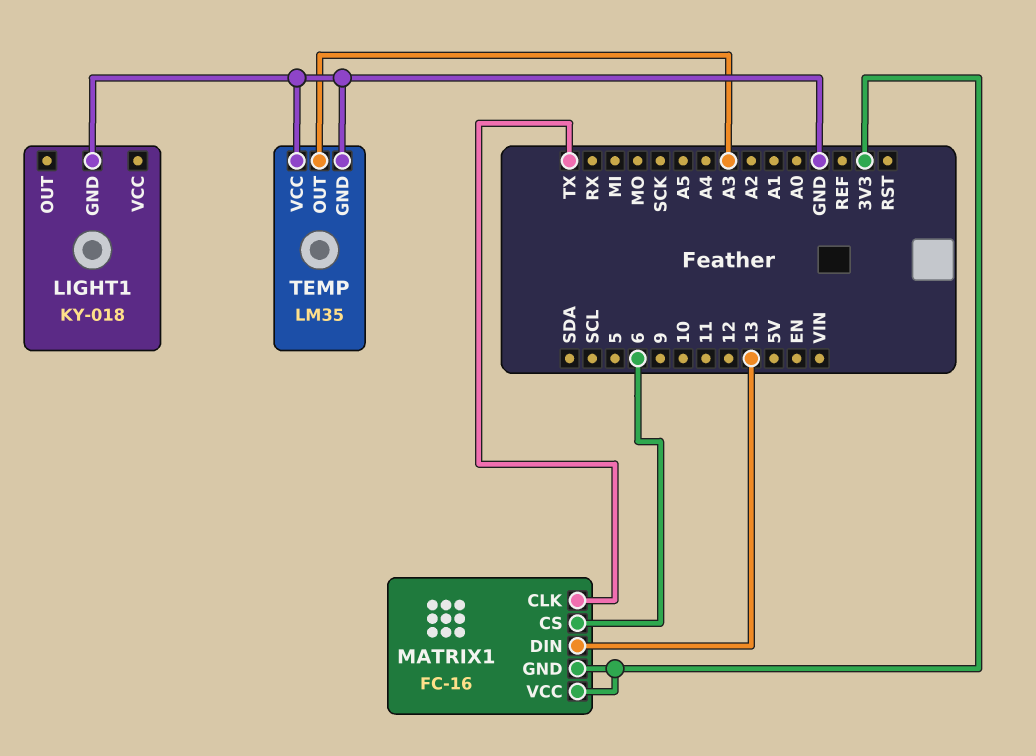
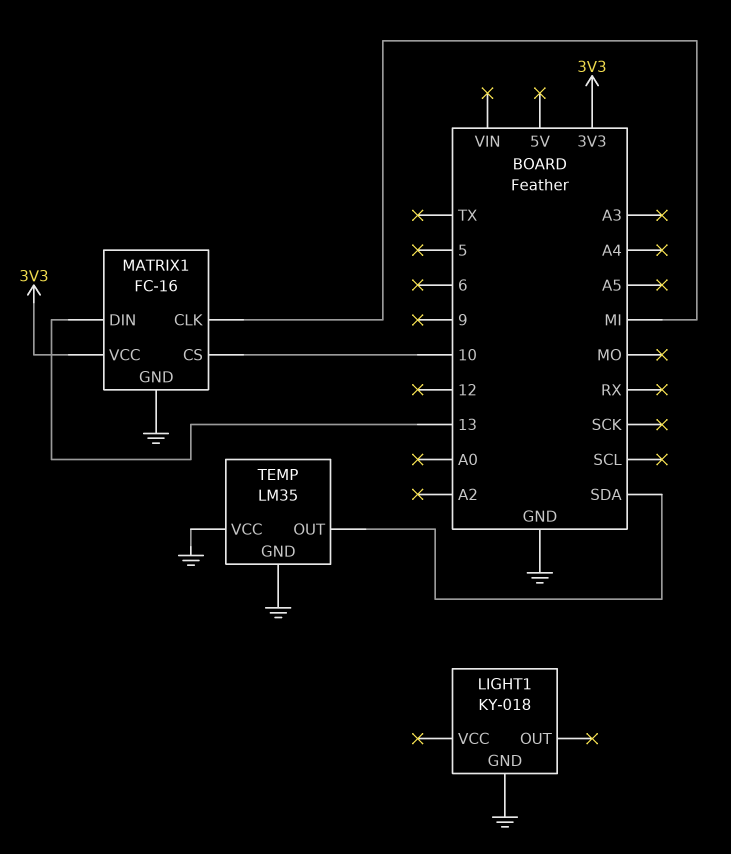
MATRIX1 pin CLK: TX -> MI
MATRIX1 pin CS: 6 -> 10
MATRIX1 pin GND: 3V3 -> GND
TEMP pin OUT: A3 -> SDA

